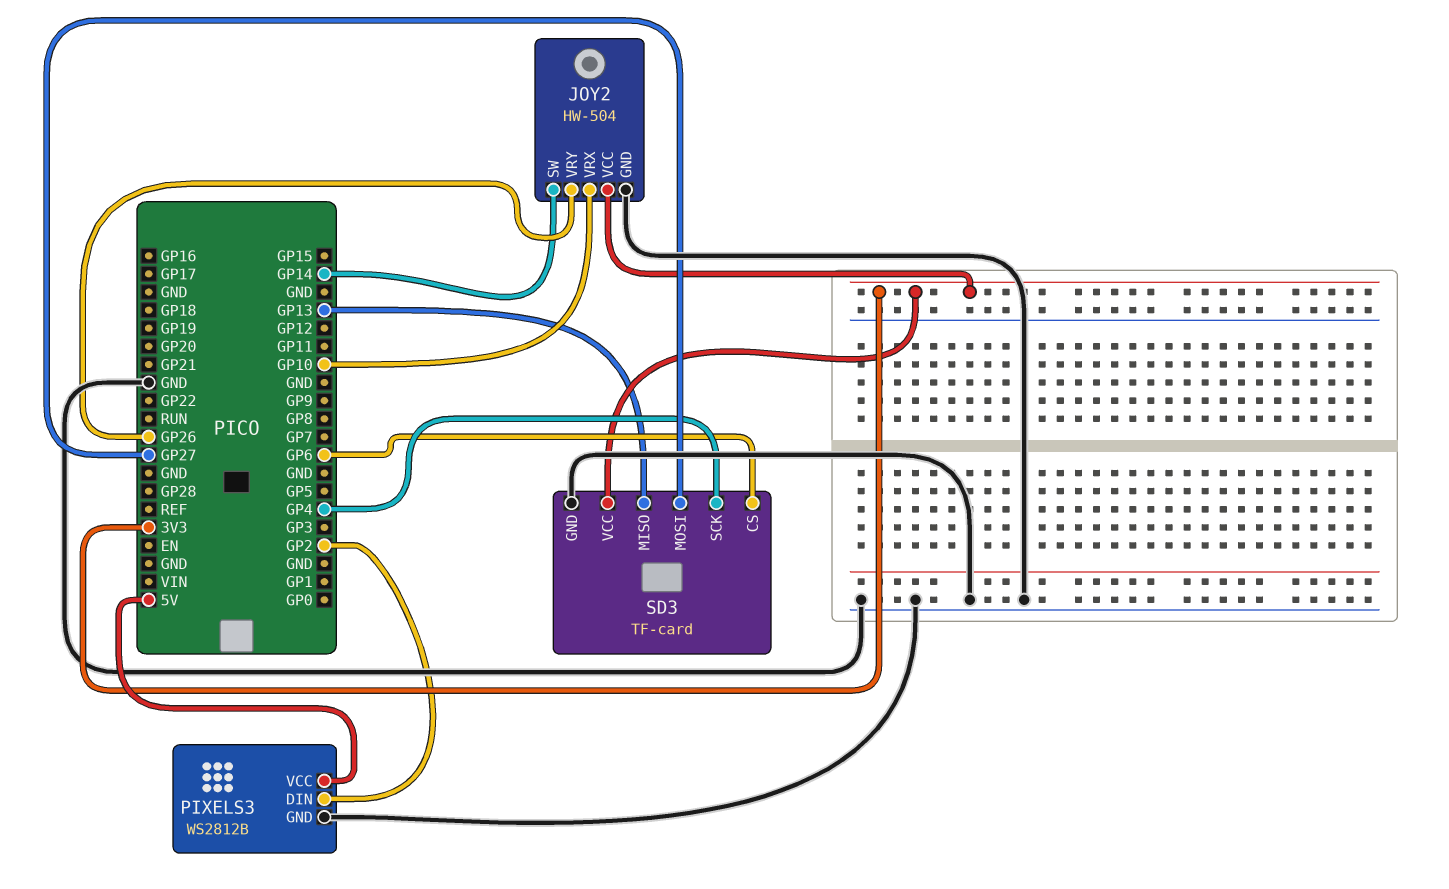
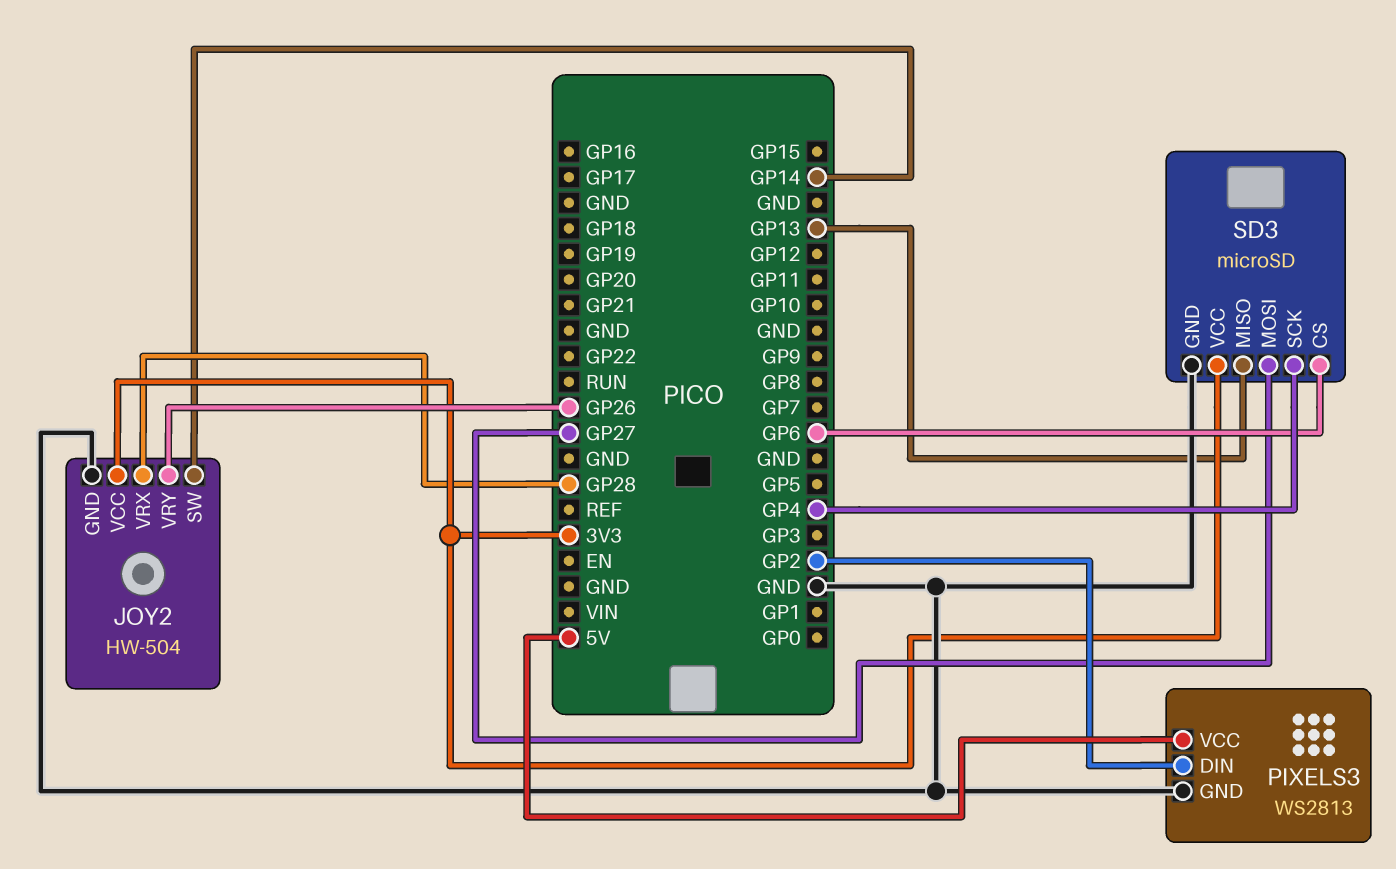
JOY2 pin VRX: GP10 -> GP28
PIXELS3: WS2812B -> WS2813
SD3: TF-card -> microSD

